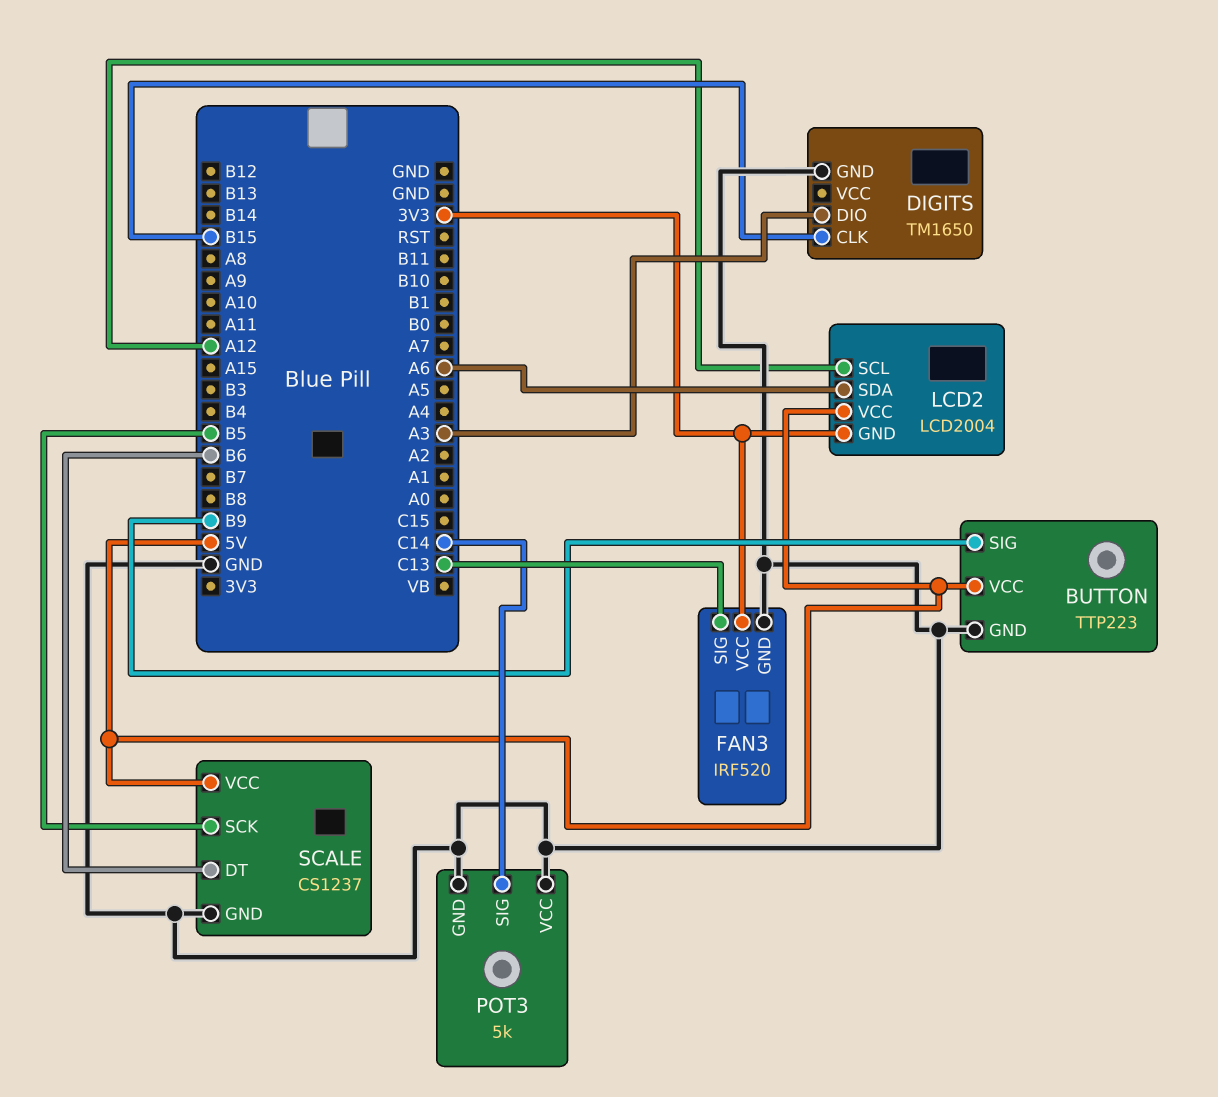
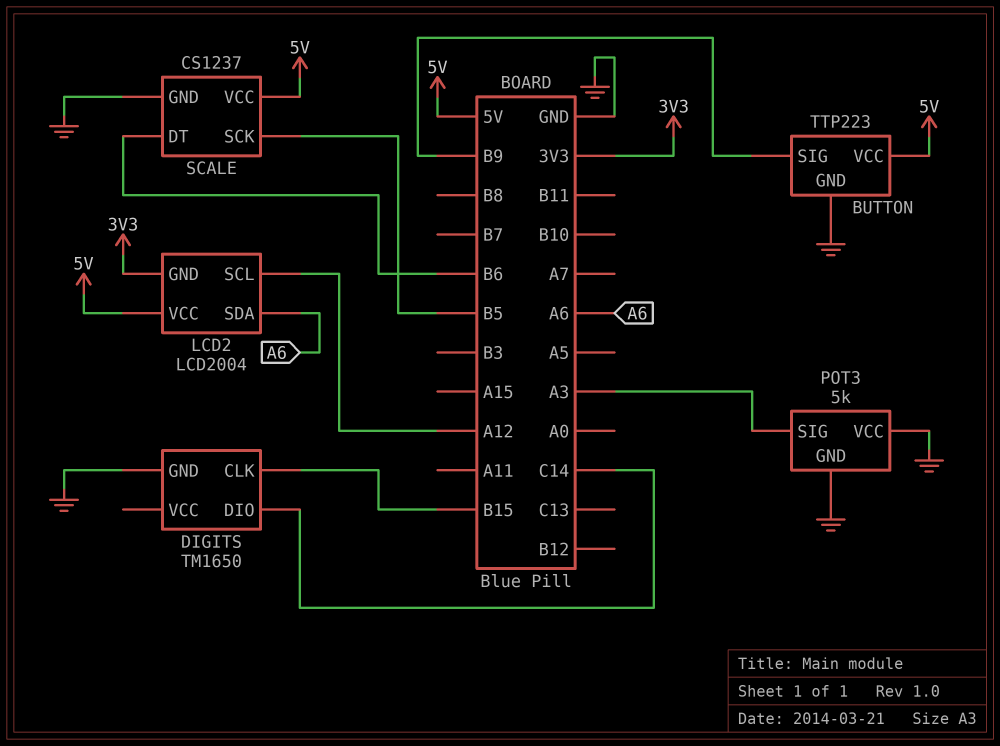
DIGITS pin DIO: A3 -> C14
FAN3: IRF520 -> none
FAN3 pin GND: GND -> none
FAN3 pin SIG: C13 -> none
FAN3 pin VCC: 3V3 -> none
POT3 pin SIG: C14 -> A3

